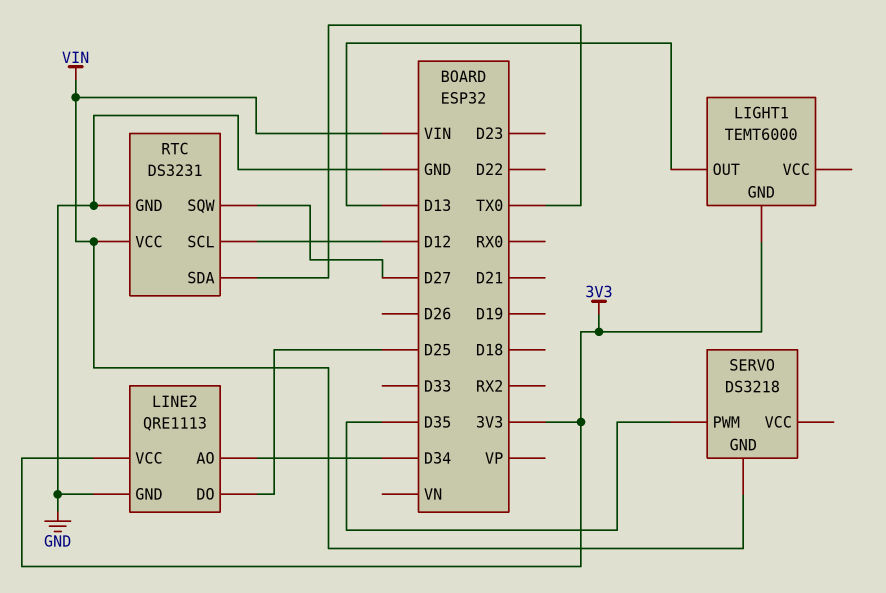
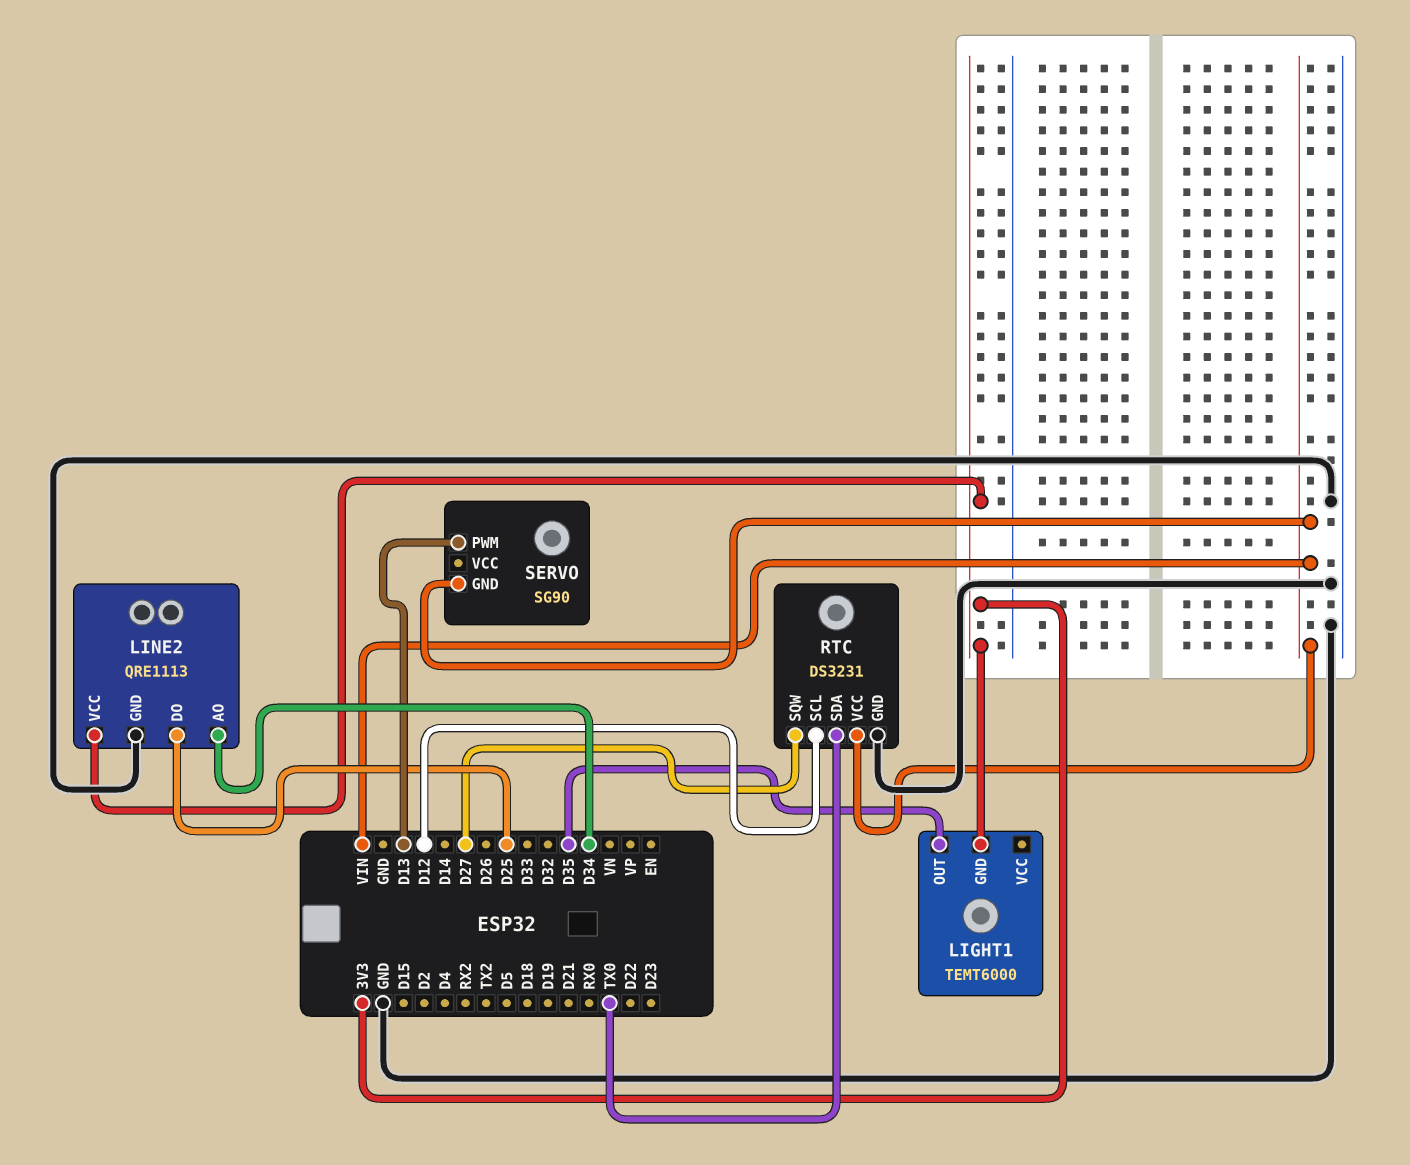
LIGHT1 pin OUT: D13 -> D35
SERVO: DS3218 -> SG90
SERVO pin PWM: D35 -> D13

